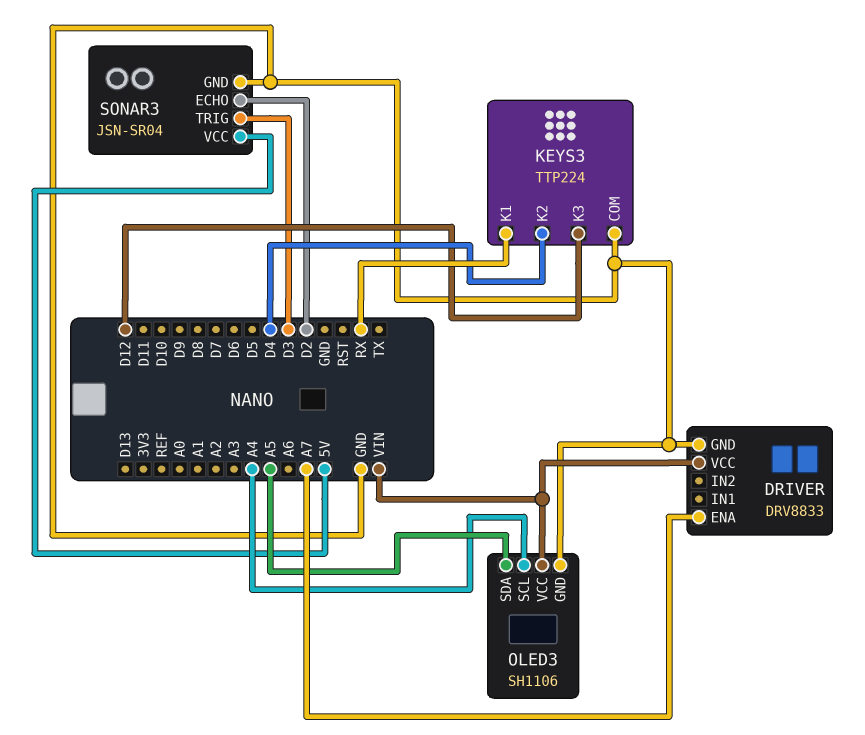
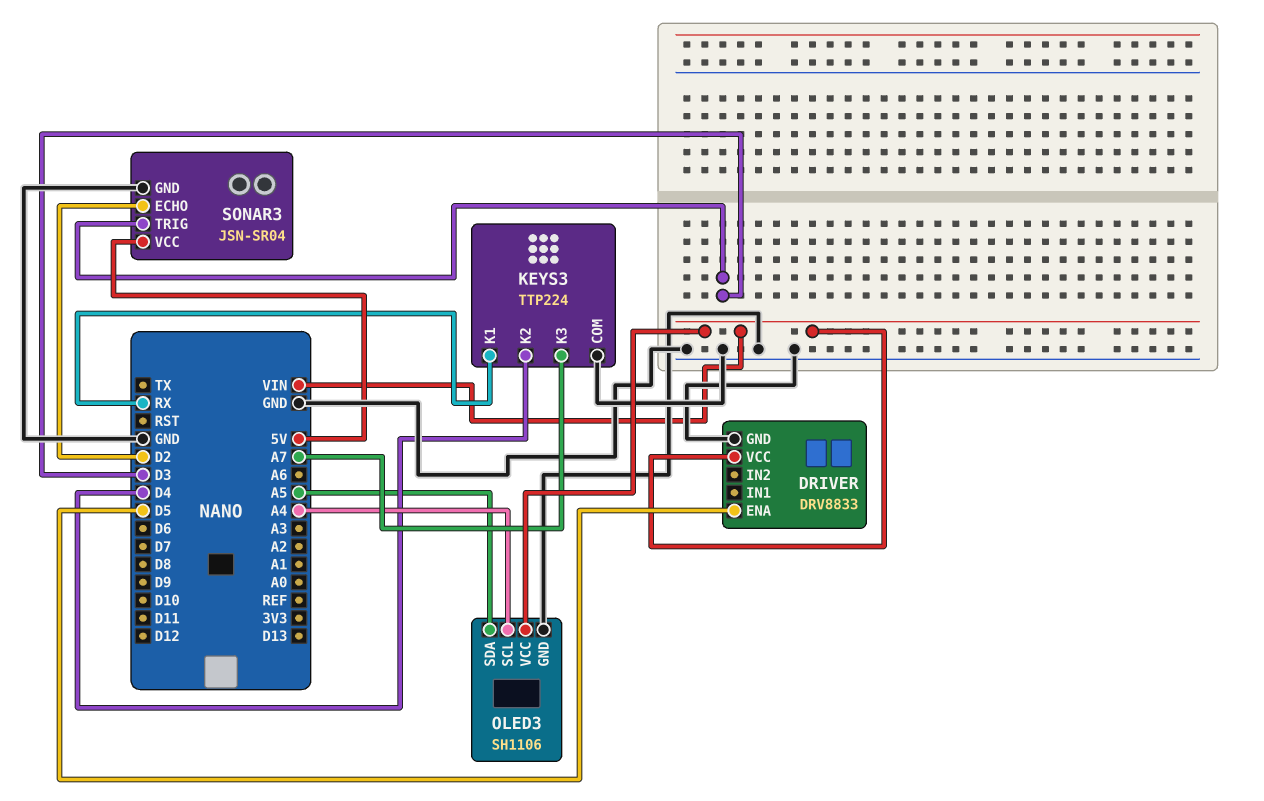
DRIVER pin ENA: A7 -> D5
KEYS3 pin K3: D12 -> A7

